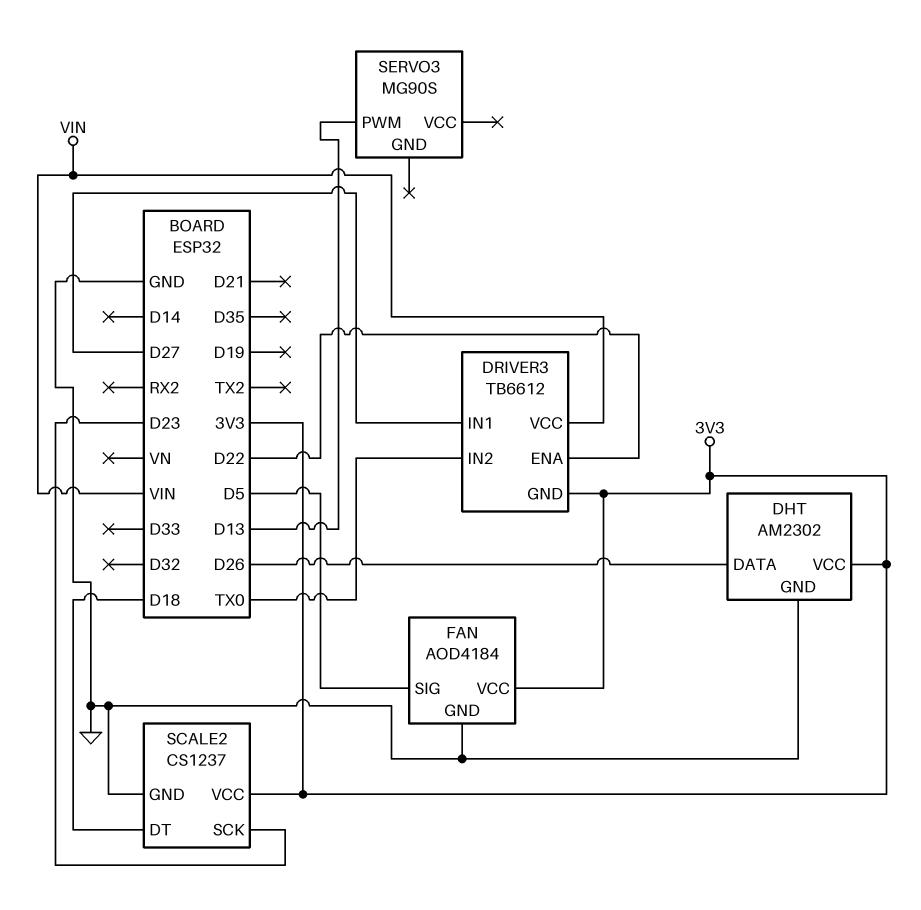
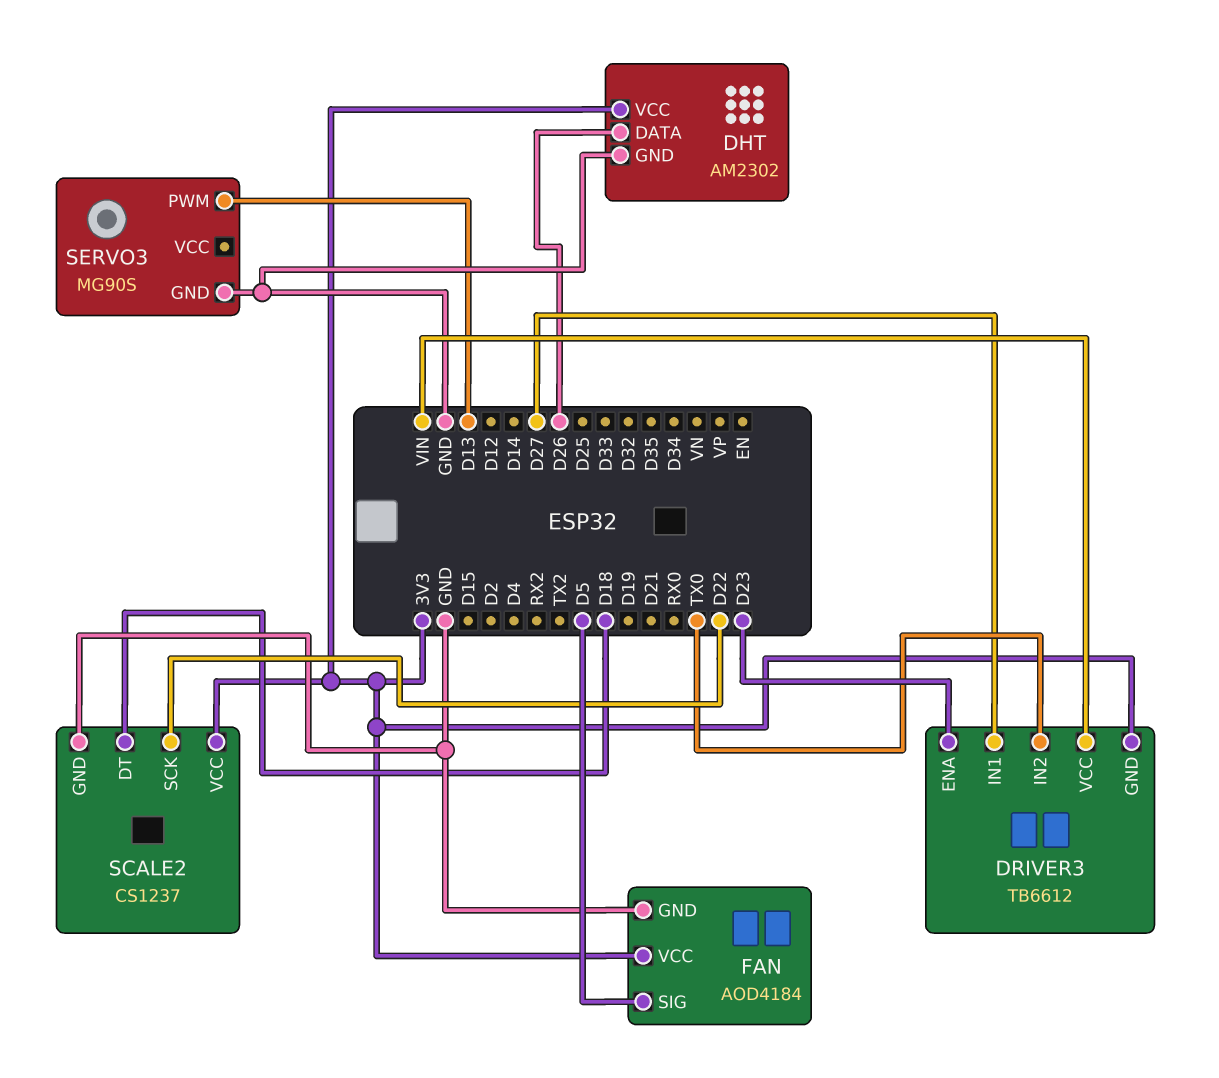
DRIVER3 pin ENA: D22 -> D23
SCALE2 pin SCK: D23 -> D22
SERVO3 pin GND: none -> GND

